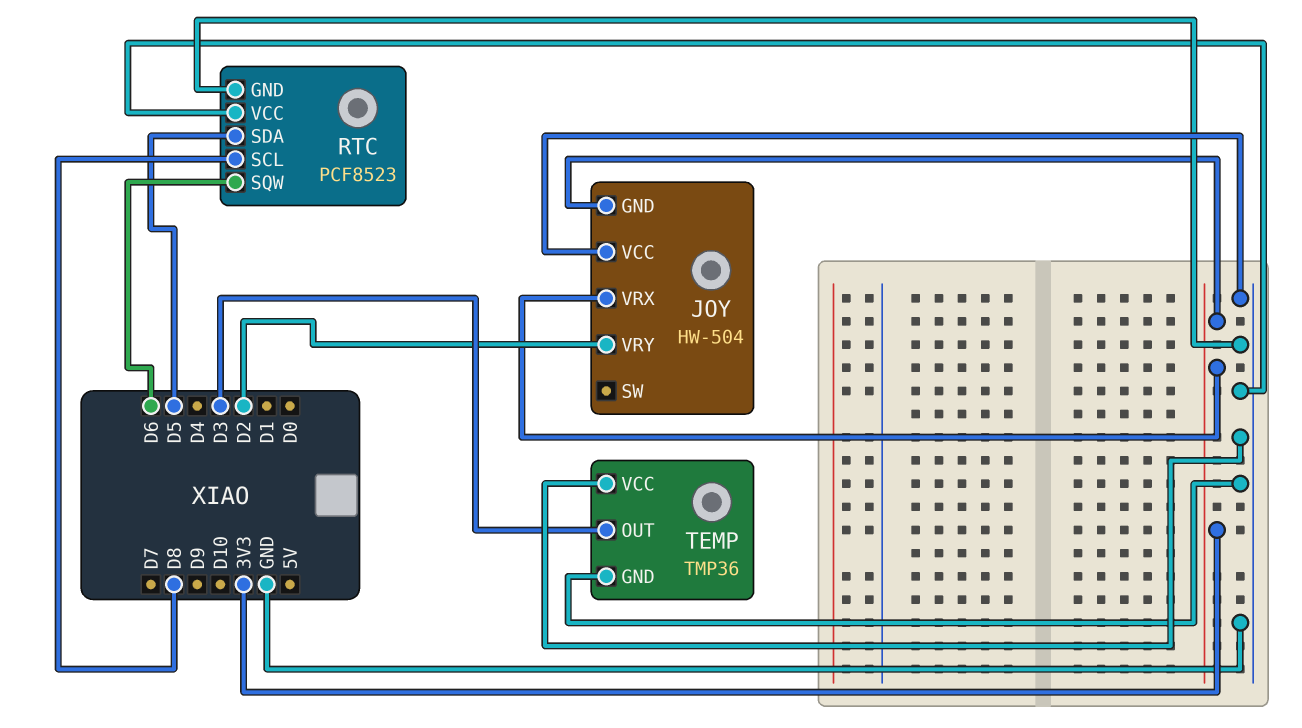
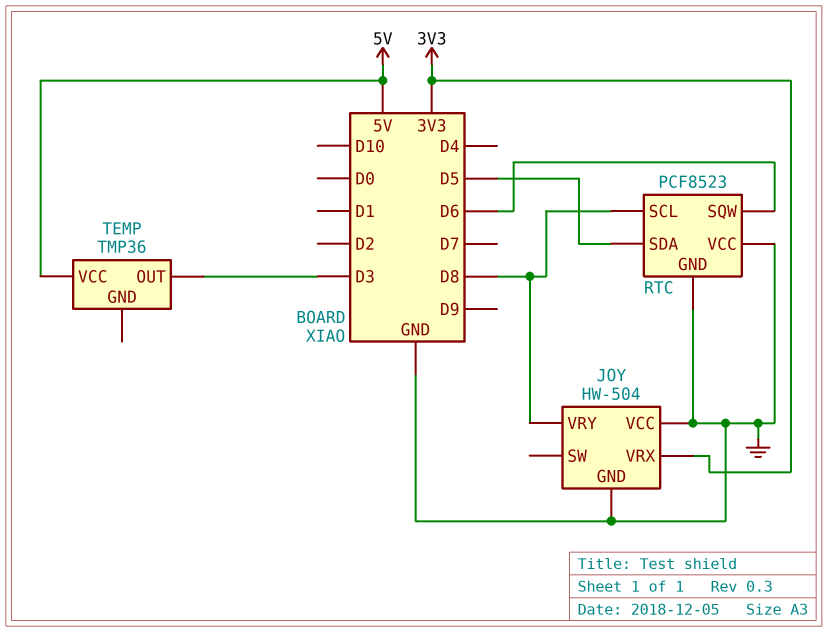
JOY pin GND: 3V3 -> GND
JOY pin VRY: D2 -> D8
TEMP pin GND: GND -> none
TEMP pin VCC: GND -> 5V

